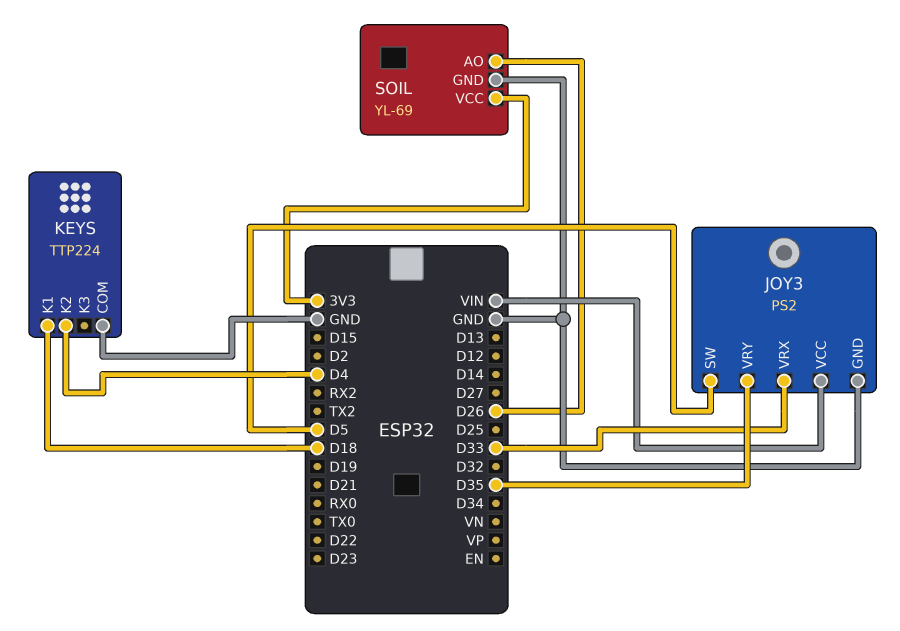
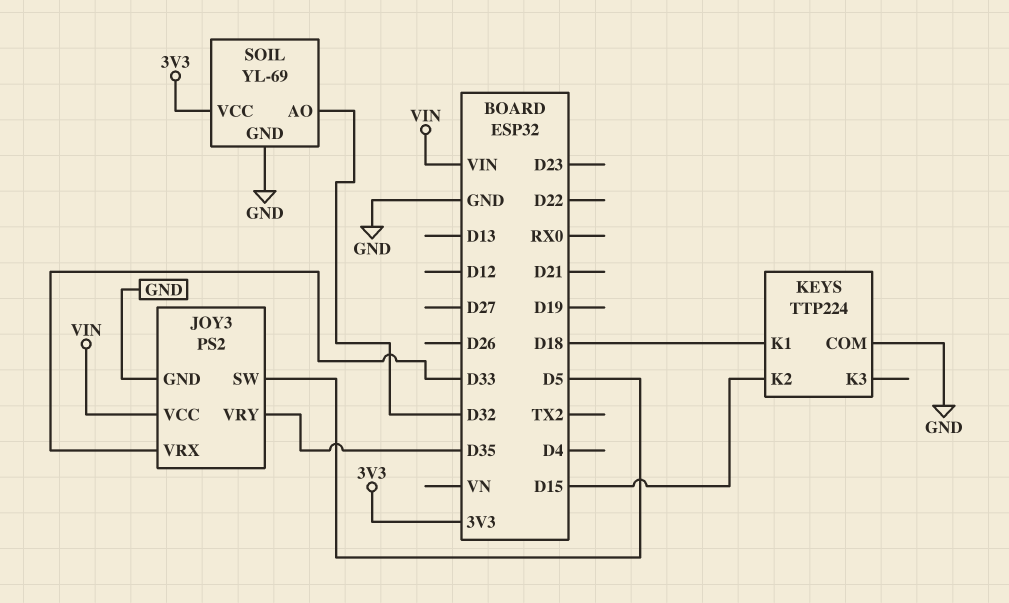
KEYS pin K2: D4 -> D15
SOIL pin AO: D26 -> D32

